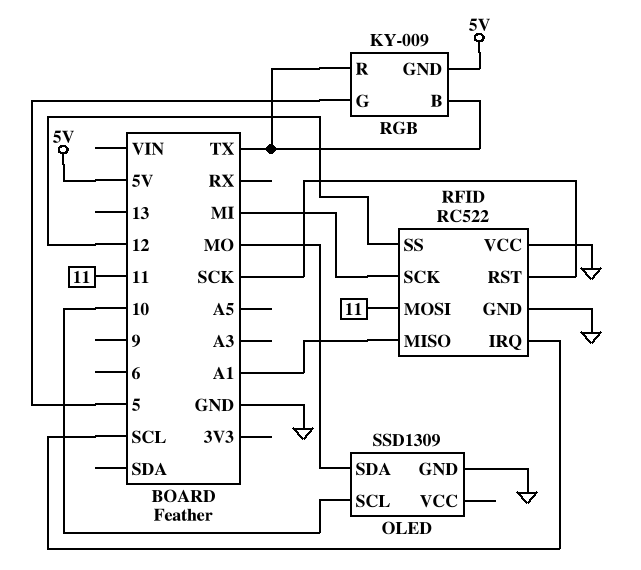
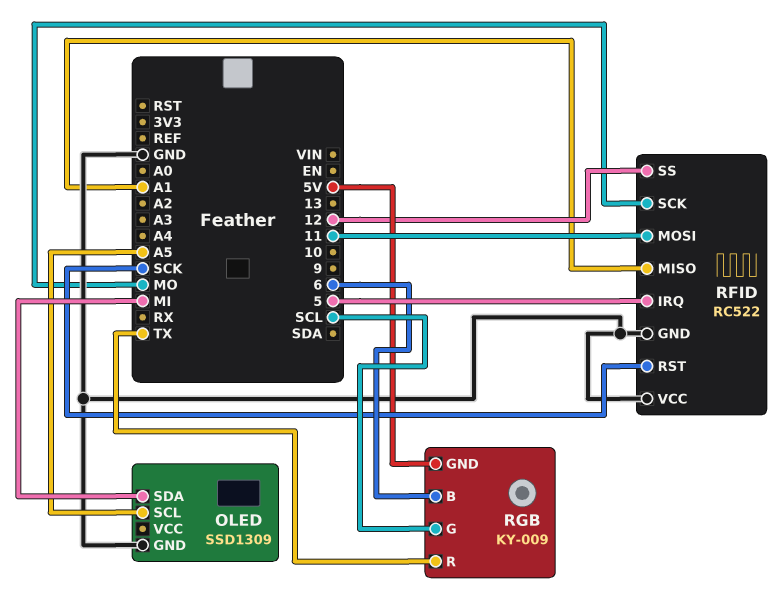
OLED pin SCL: 10 -> A5
OLED pin SDA: MO -> MI
RFID pin IRQ: SCL -> 5
RFID pin SCK: MI -> MO
RGB pin B: TX -> 6
RGB pin G: 5 -> SCL

